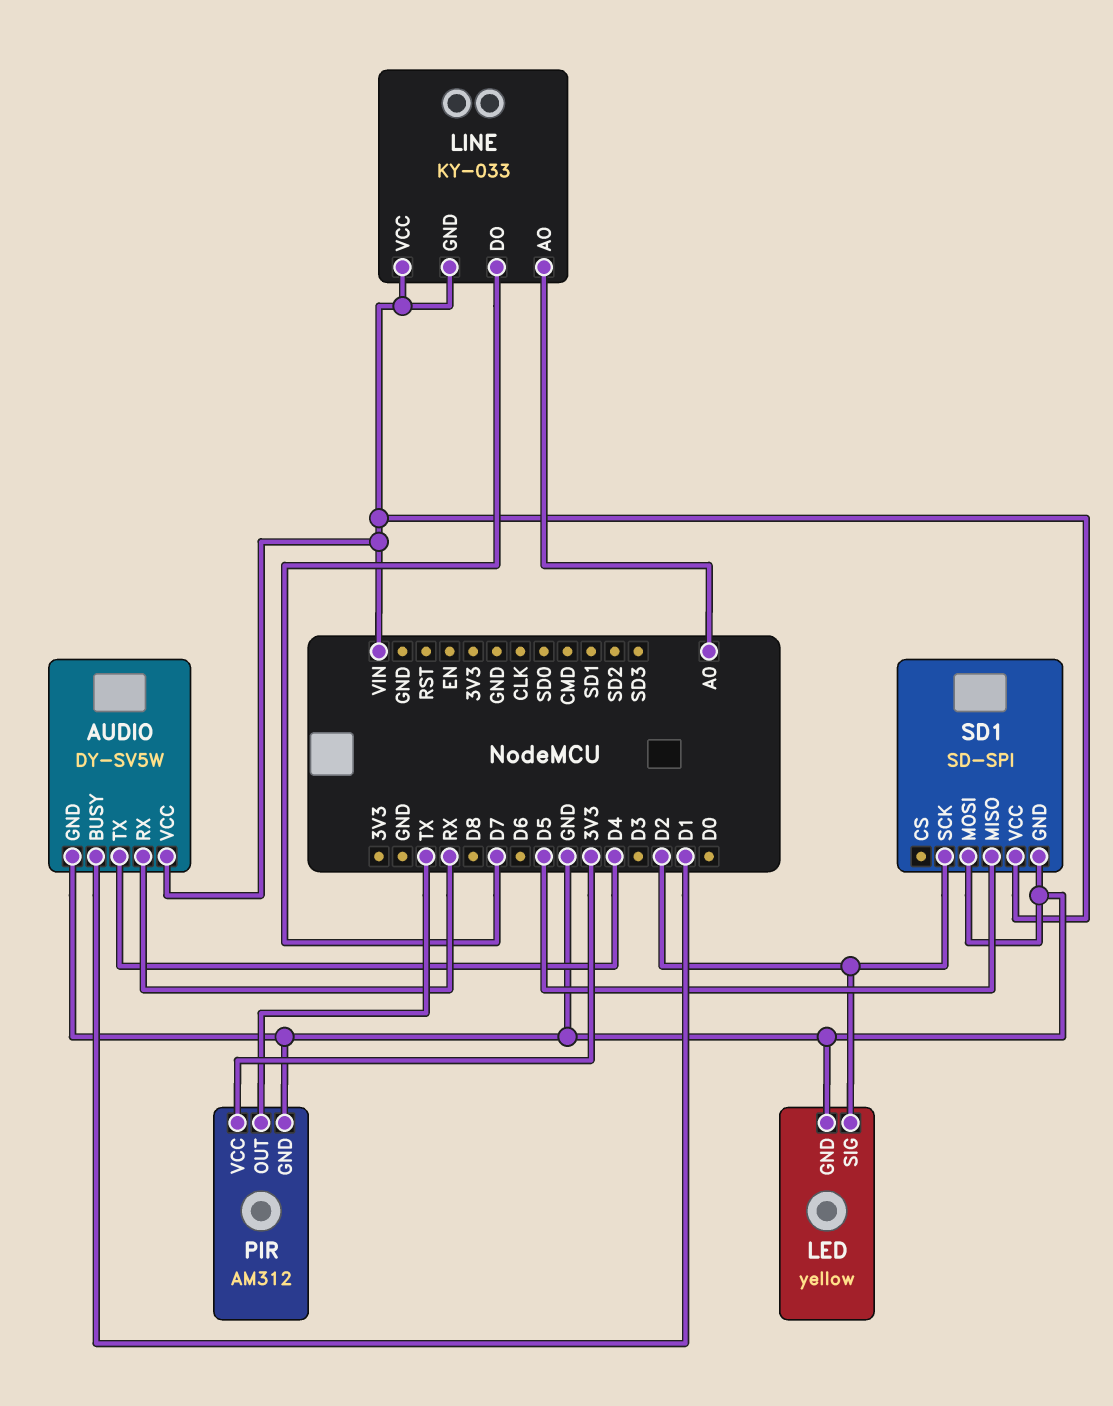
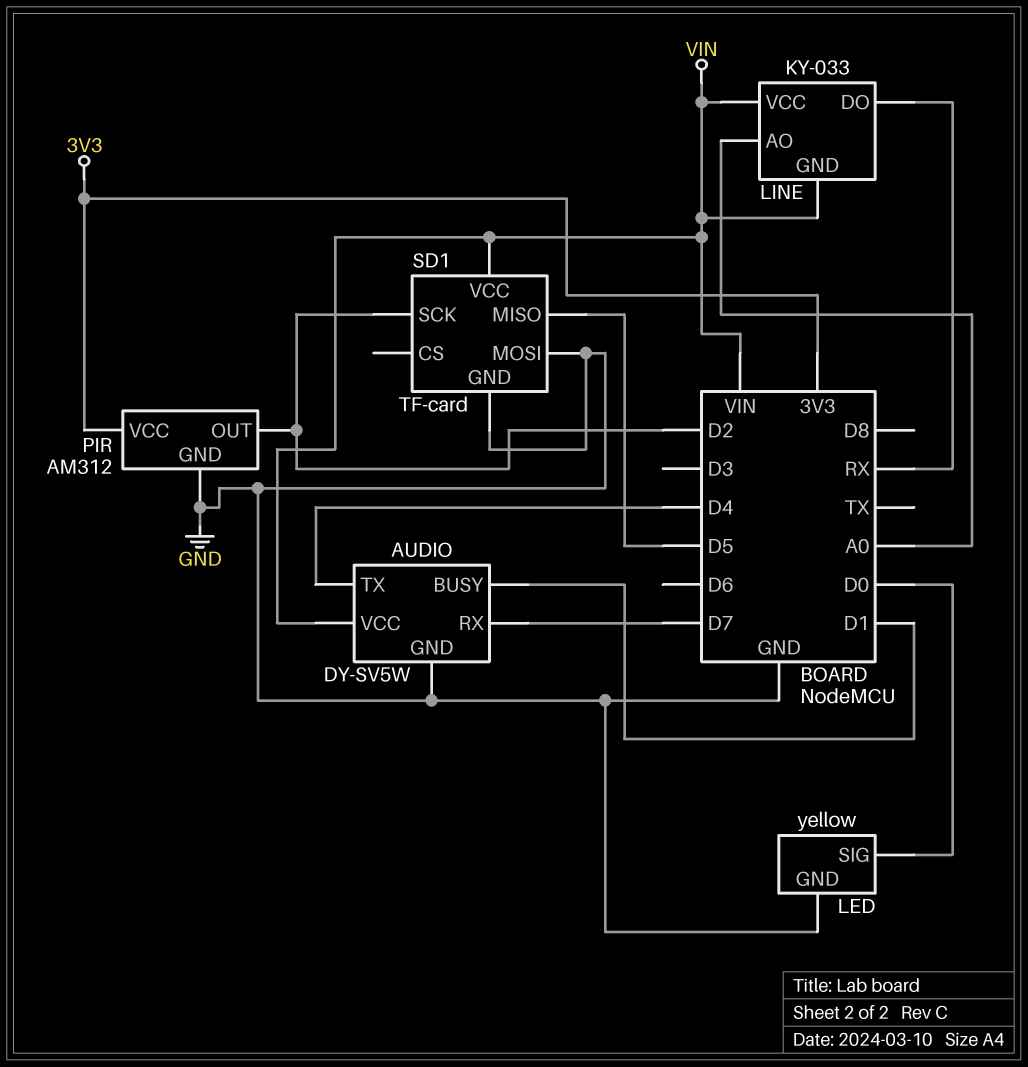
AUDIO pin RX: RX -> D7
LED pin SIG: D2 -> D0
LINE pin DO: D7 -> RX
PIR pin OUT: TX -> D2
SD1: SD-SPI -> TF-card

